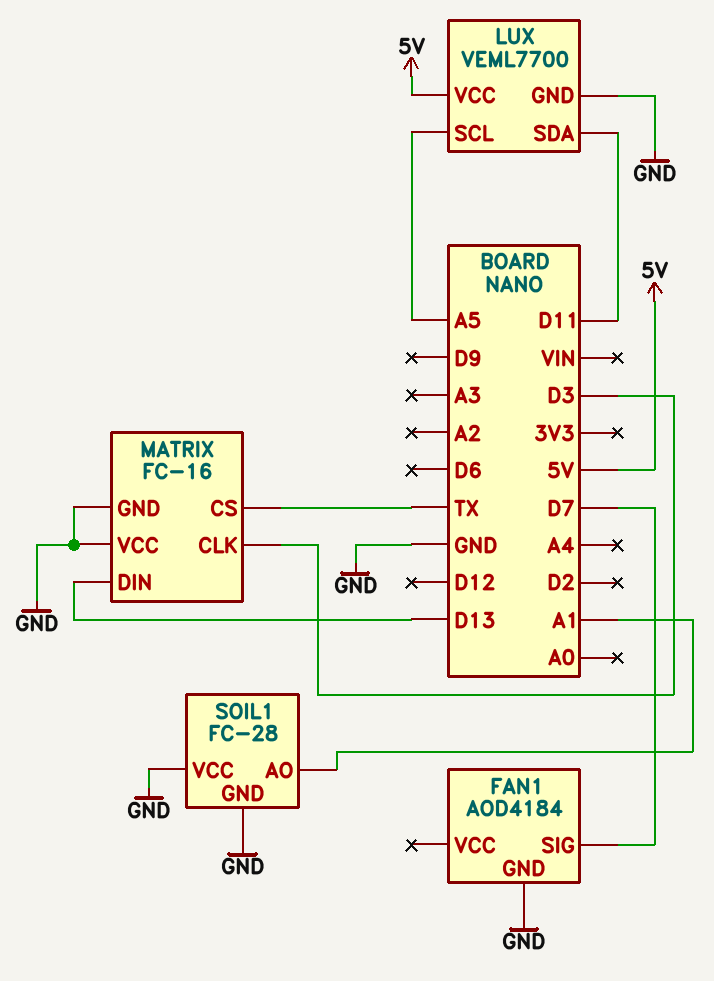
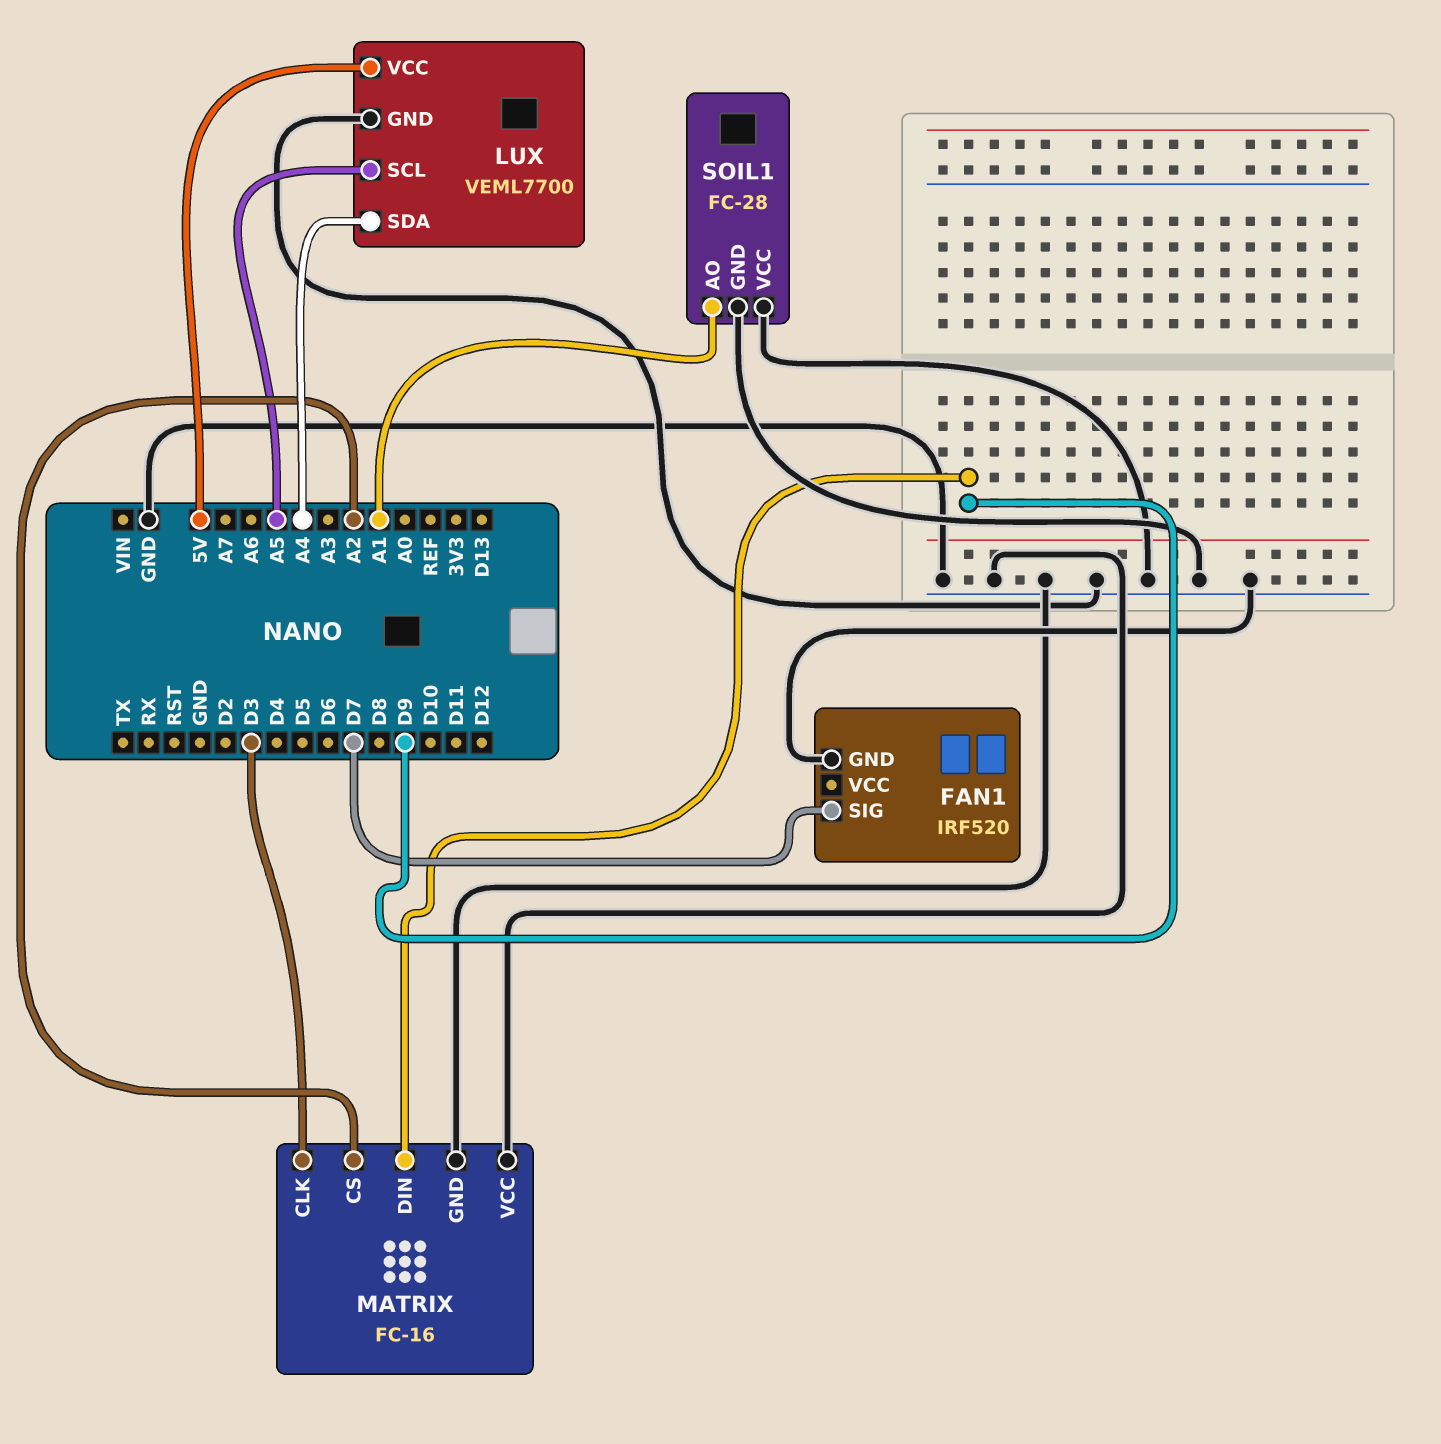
FAN1: AOD4184 -> IRF520
LUX pin SDA: D11 -> A4
MATRIX pin CS: TX -> A2
MATRIX pin DIN: D13 -> D9

